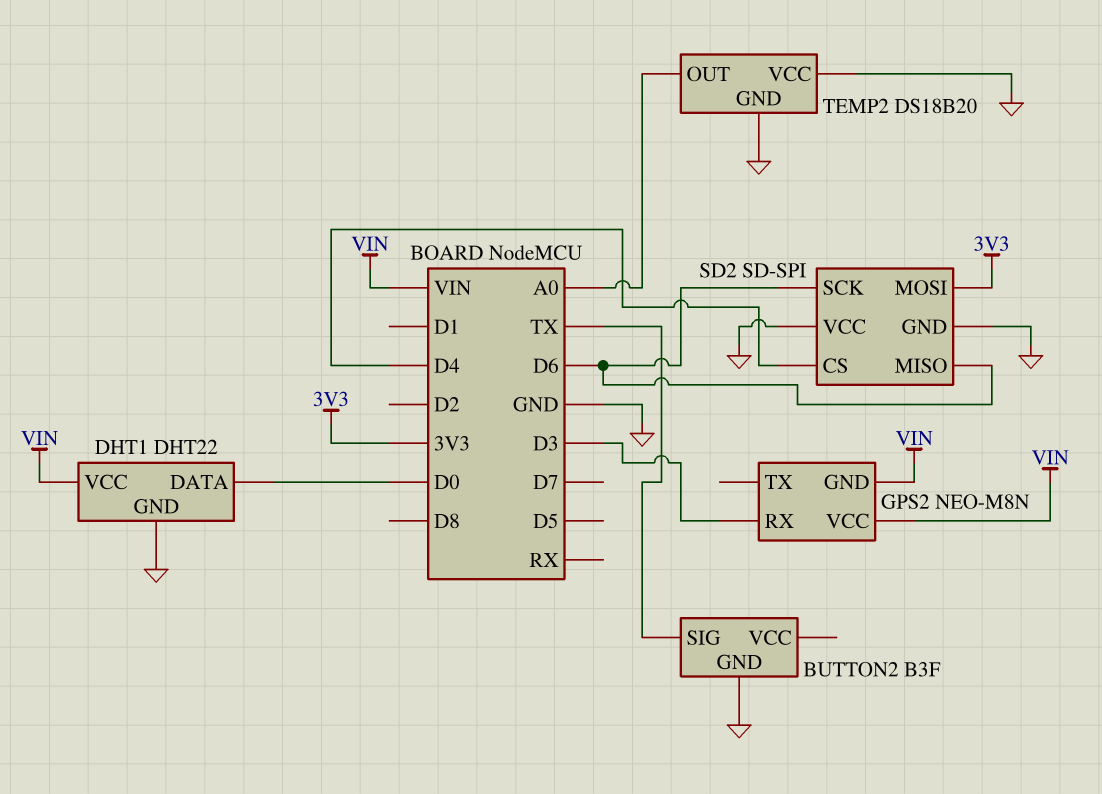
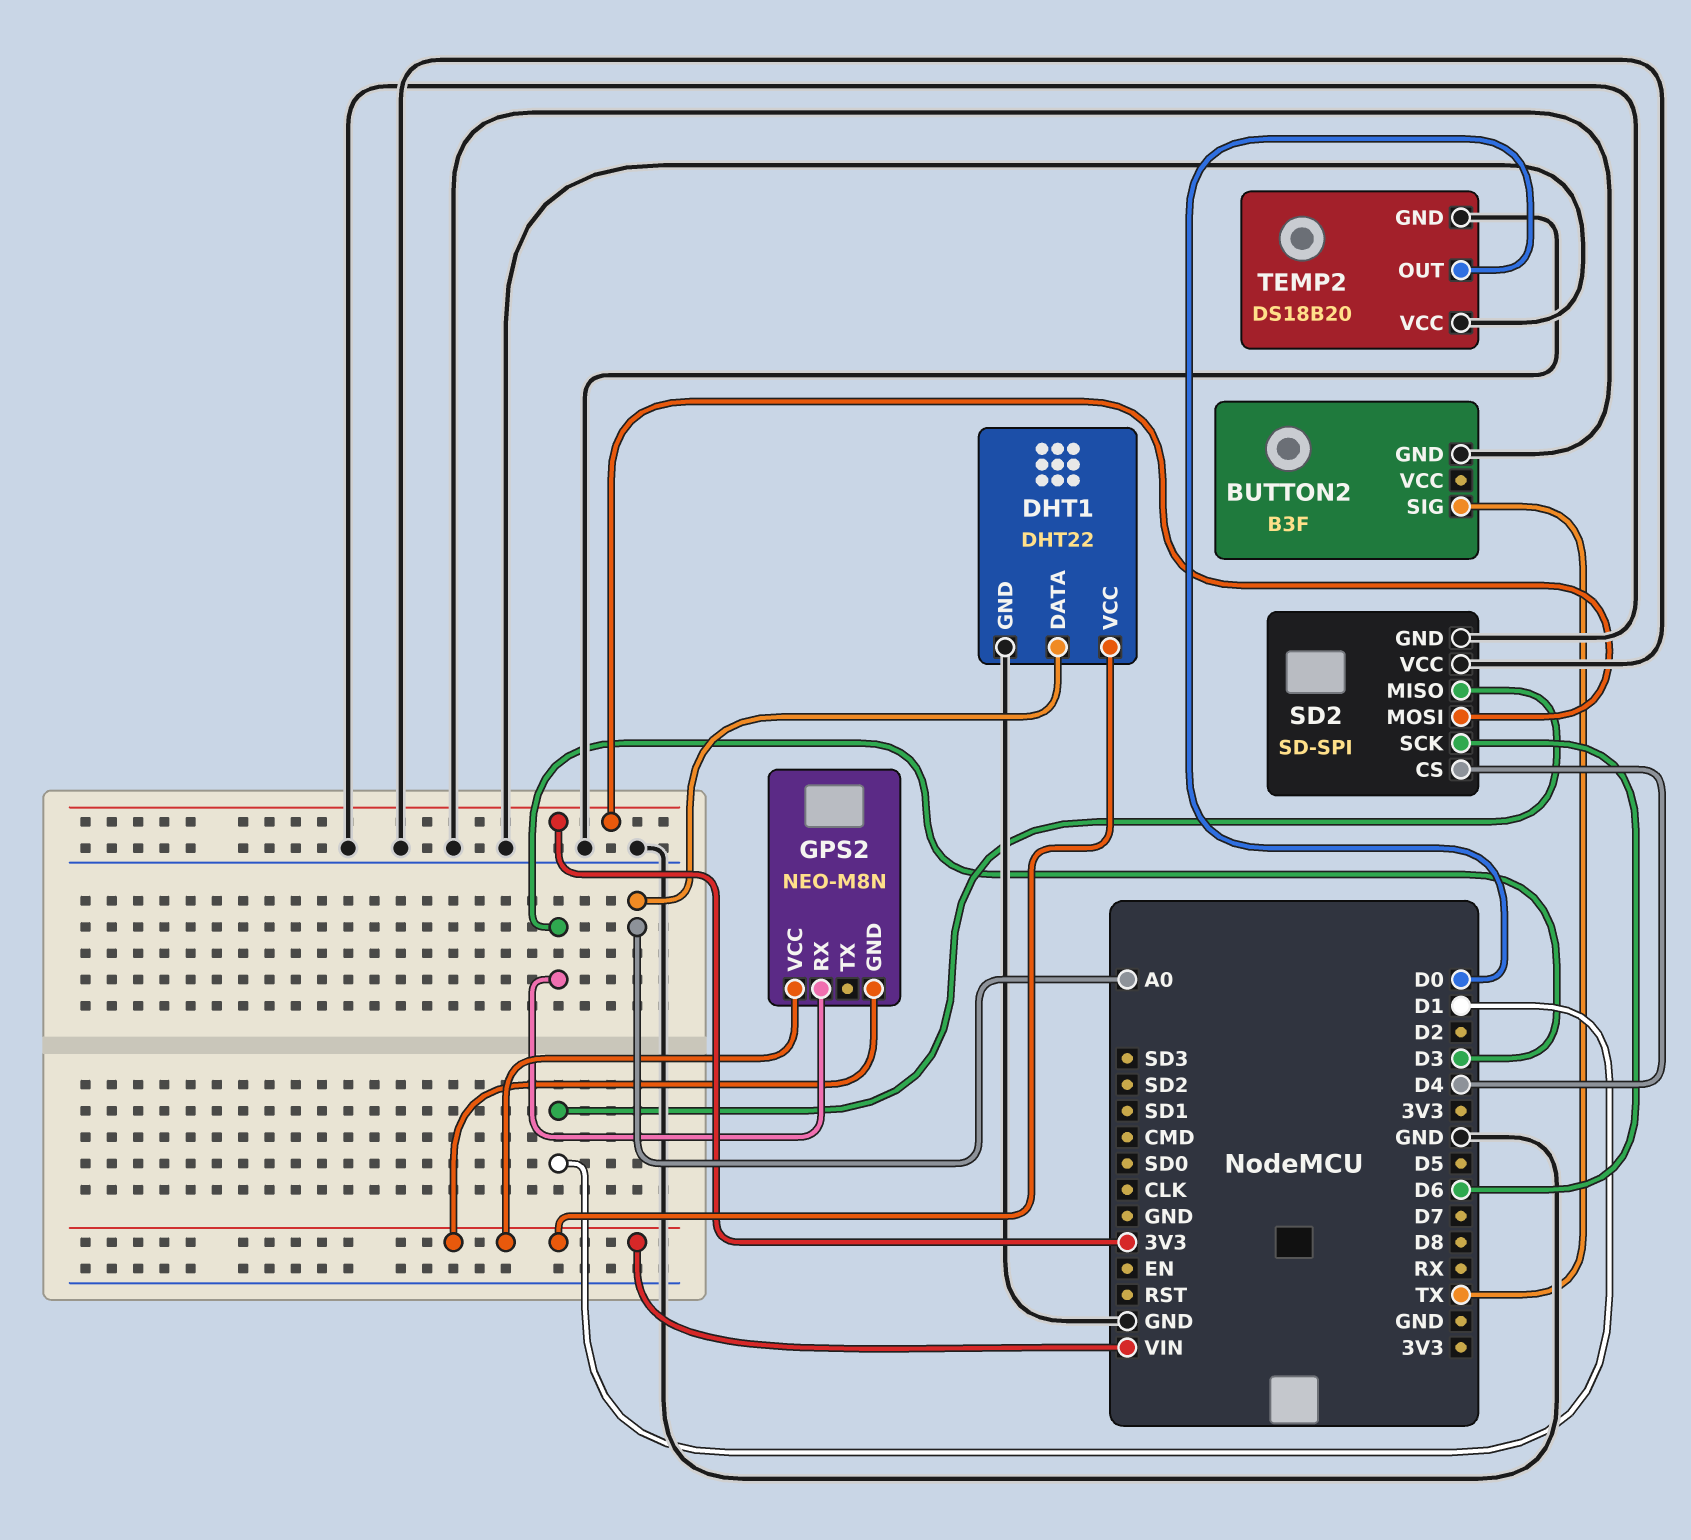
DHT1 pin DATA: D0 -> A0
SD2 pin MISO: D6 -> D1
TEMP2 pin OUT: A0 -> D0

